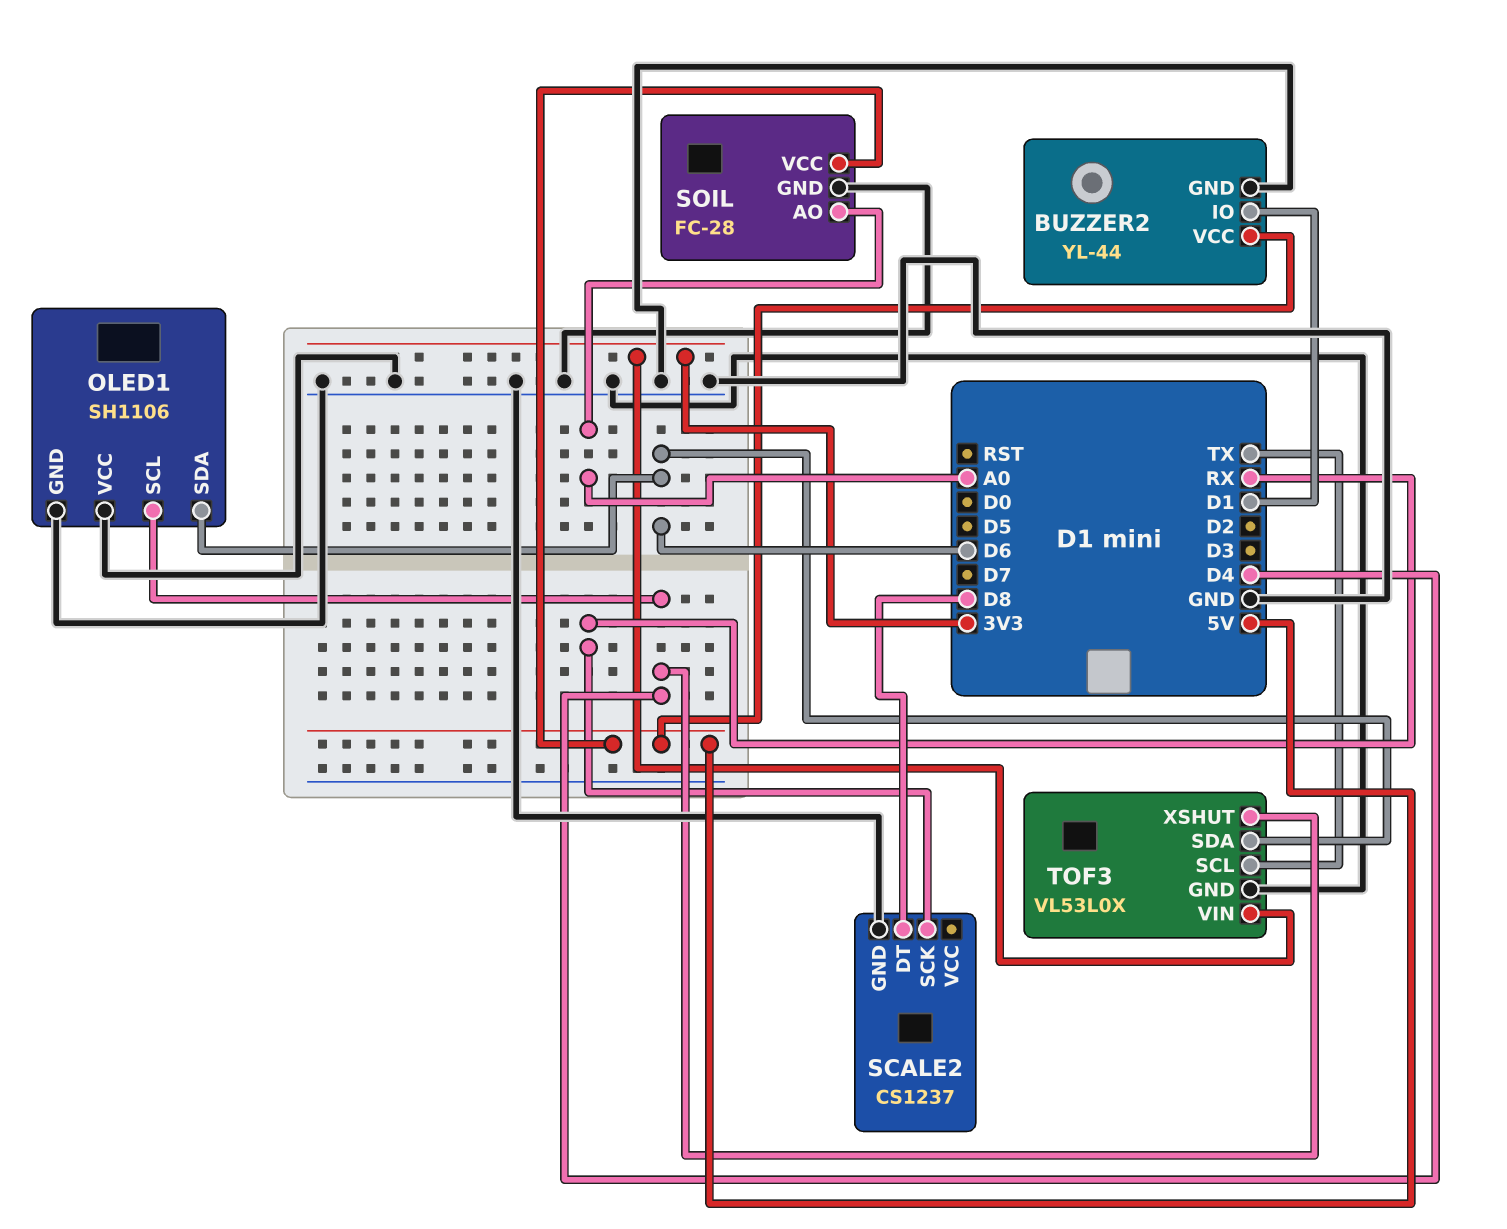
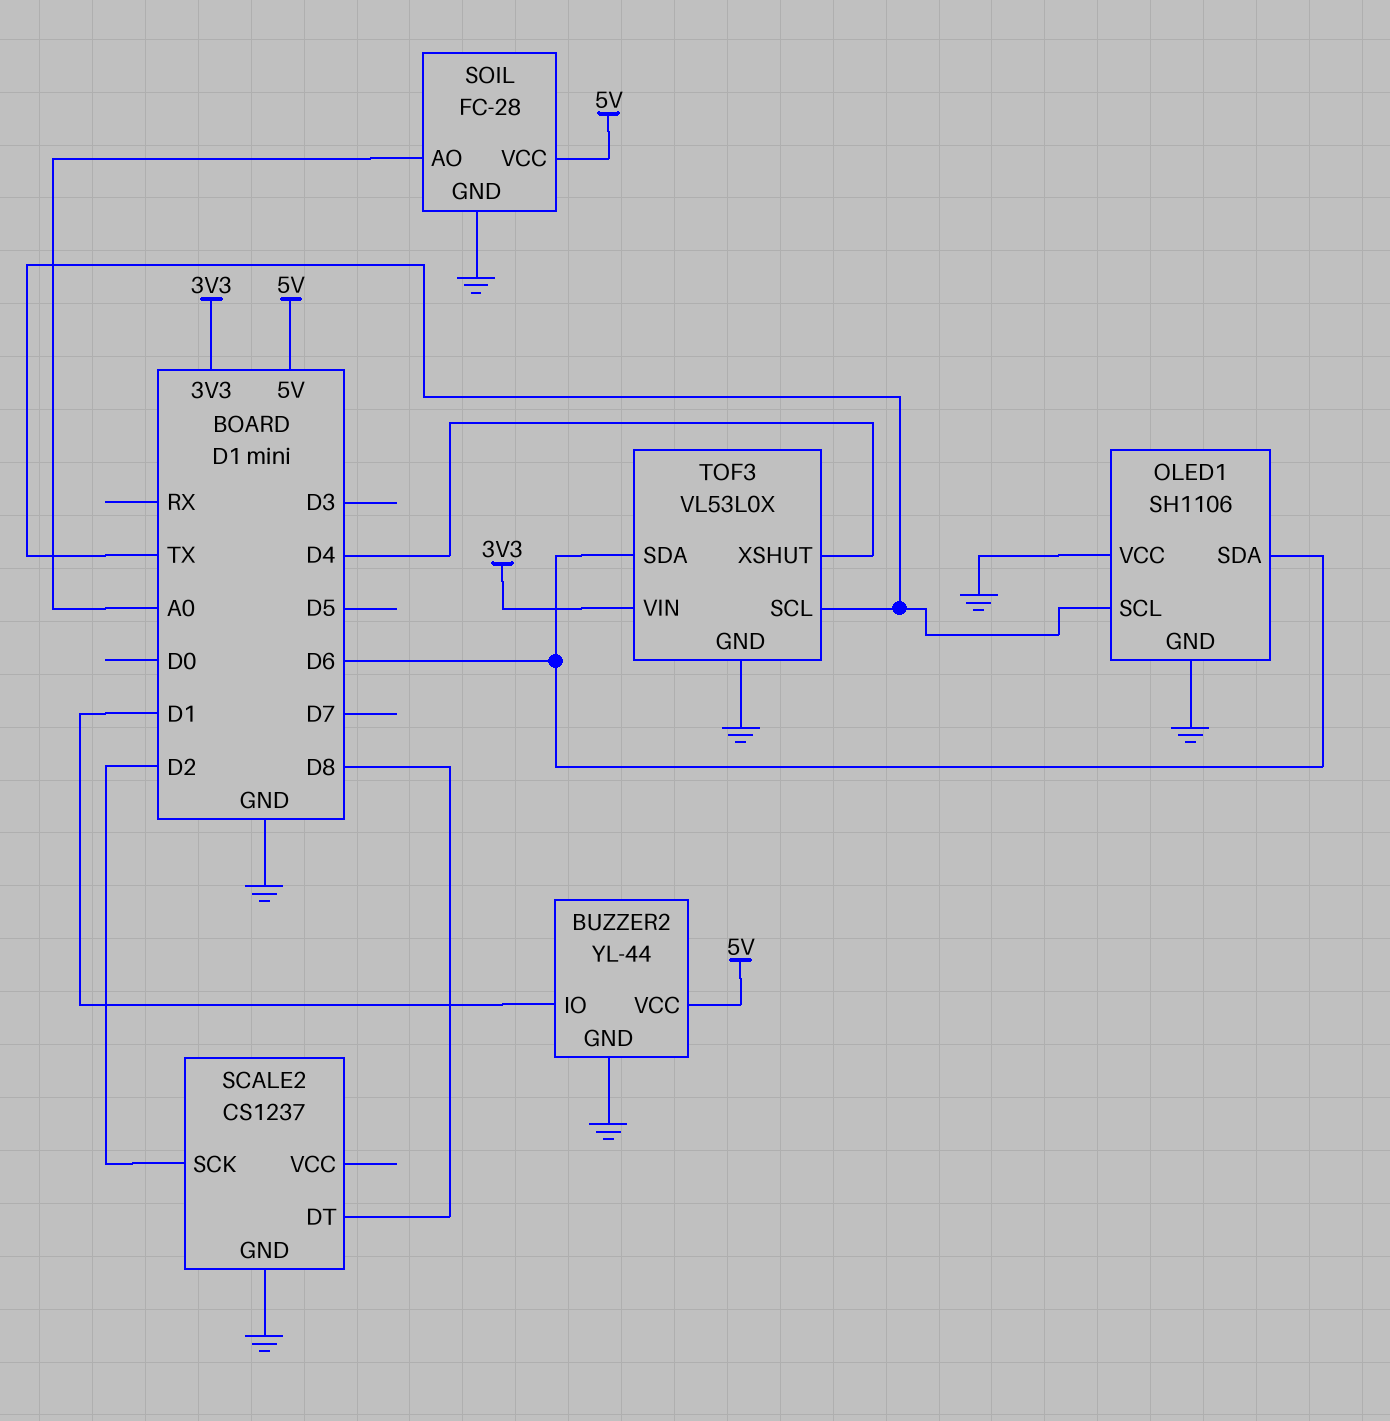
OLED1 pin SCL: D4 -> TX
SCALE2 pin SCK: RX -> D2

